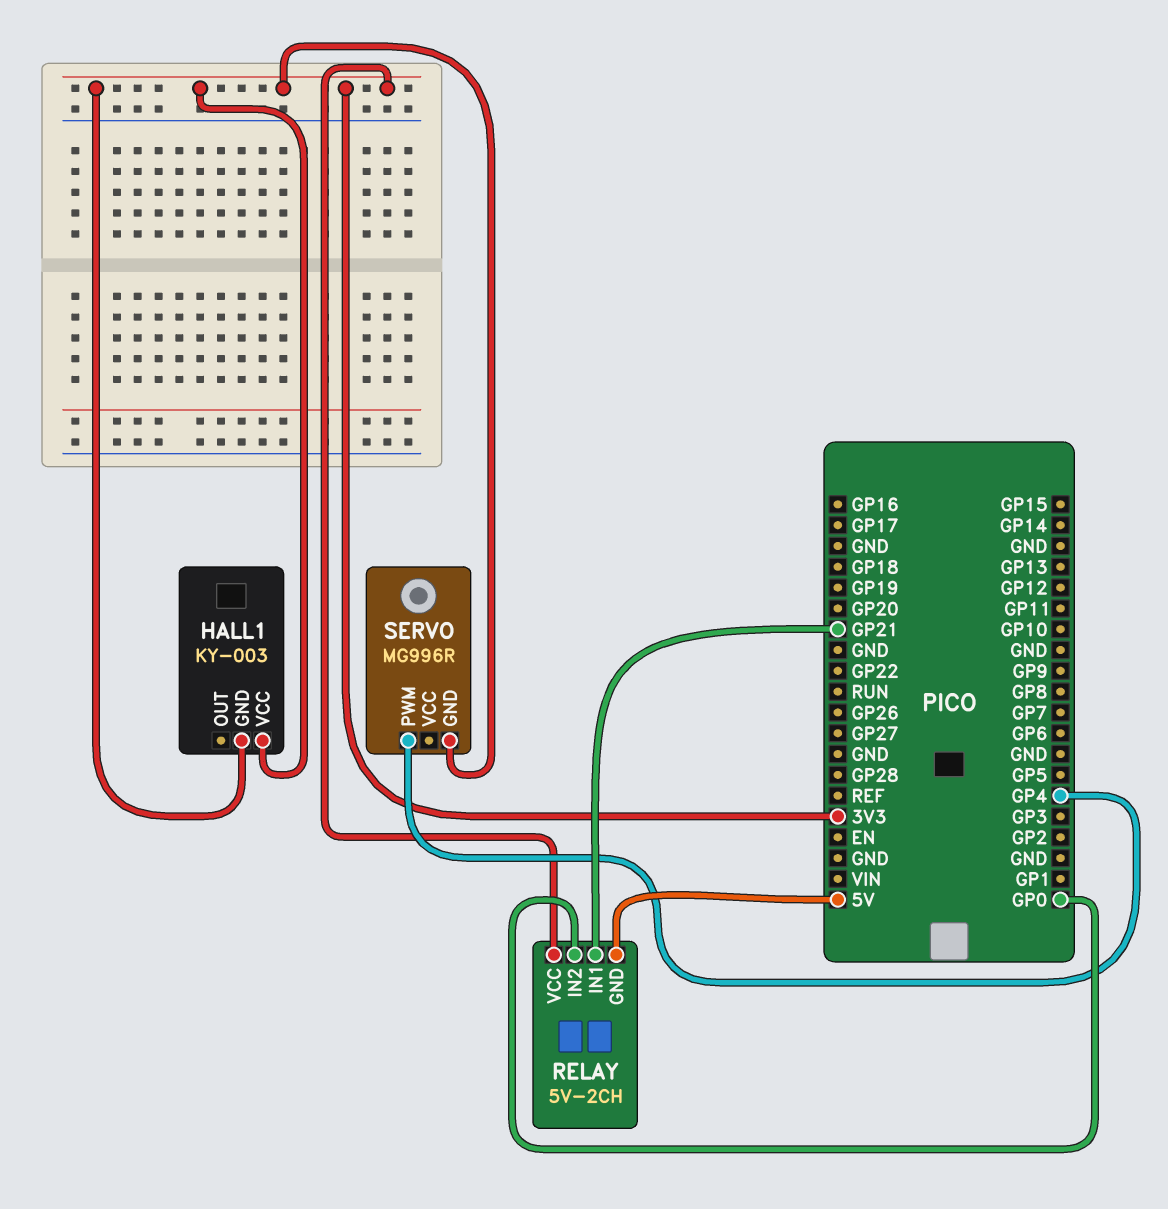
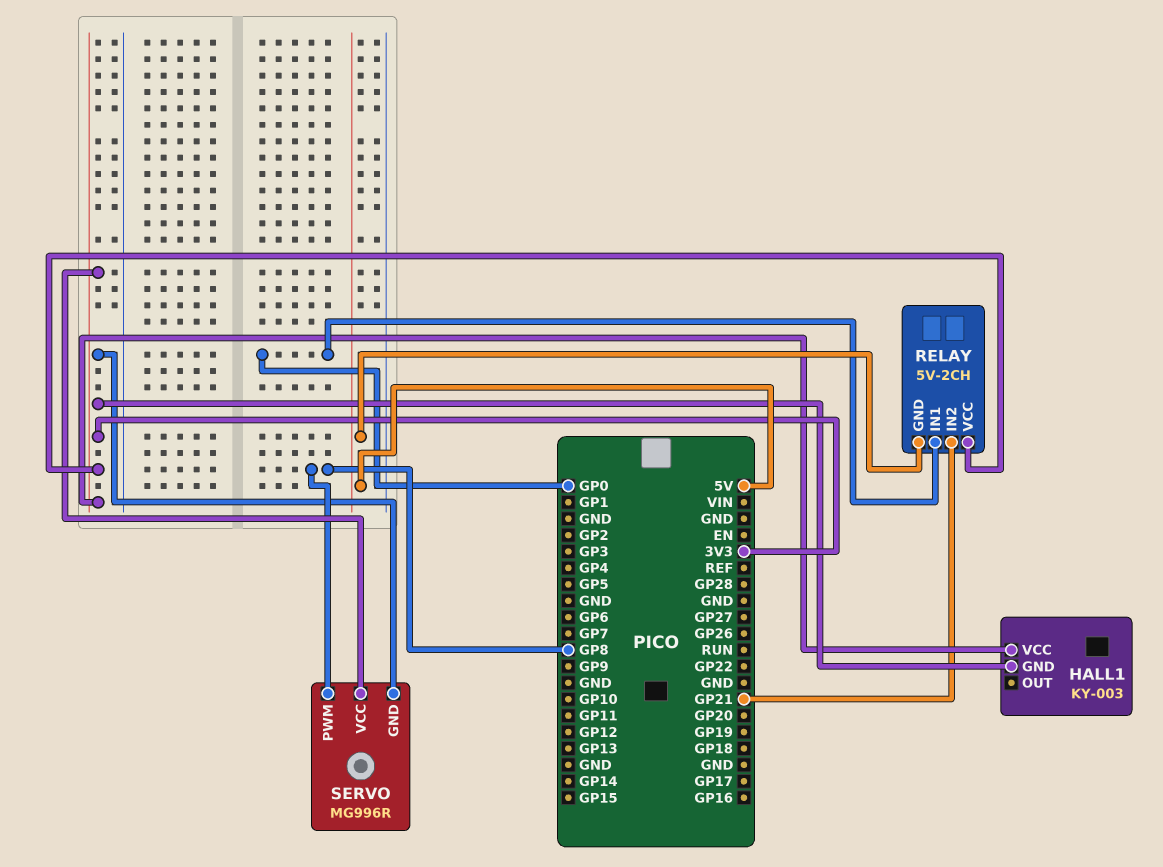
RELAY pin IN1: GP21 -> GP0
RELAY pin IN2: GP0 -> GP21
SERVO pin PWM: GP4 -> GP8
SERVO pin VCC: none -> 3V3

